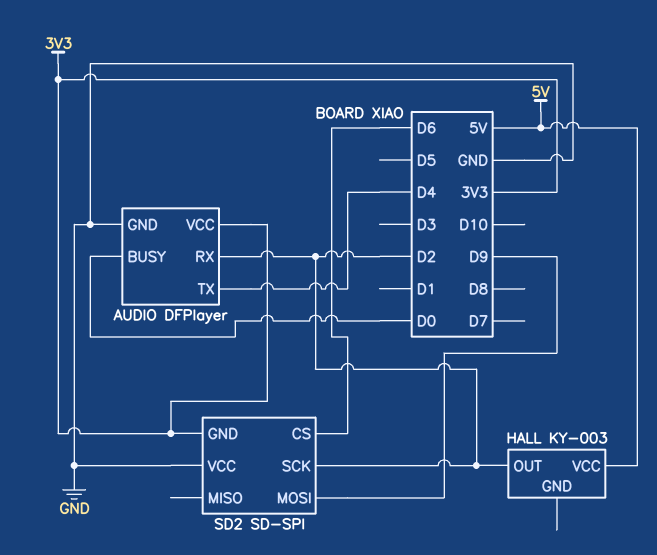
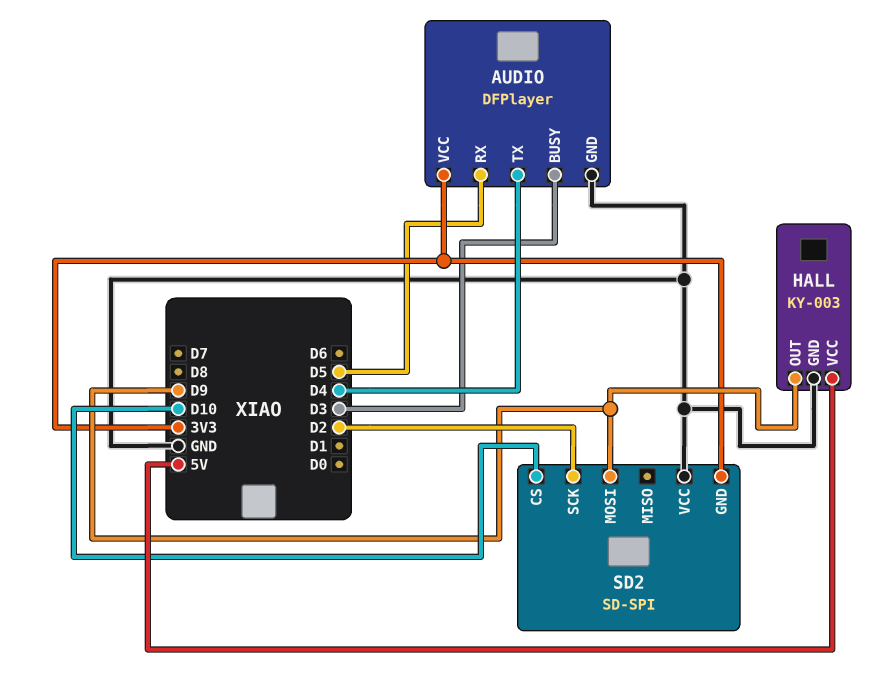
AUDIO pin BUSY: D0 -> D3
AUDIO pin RX: D2 -> D5
HALL pin GND: none -> GND
HALL pin OUT: D2 -> D9
SD2 pin CS: D6 -> D10

